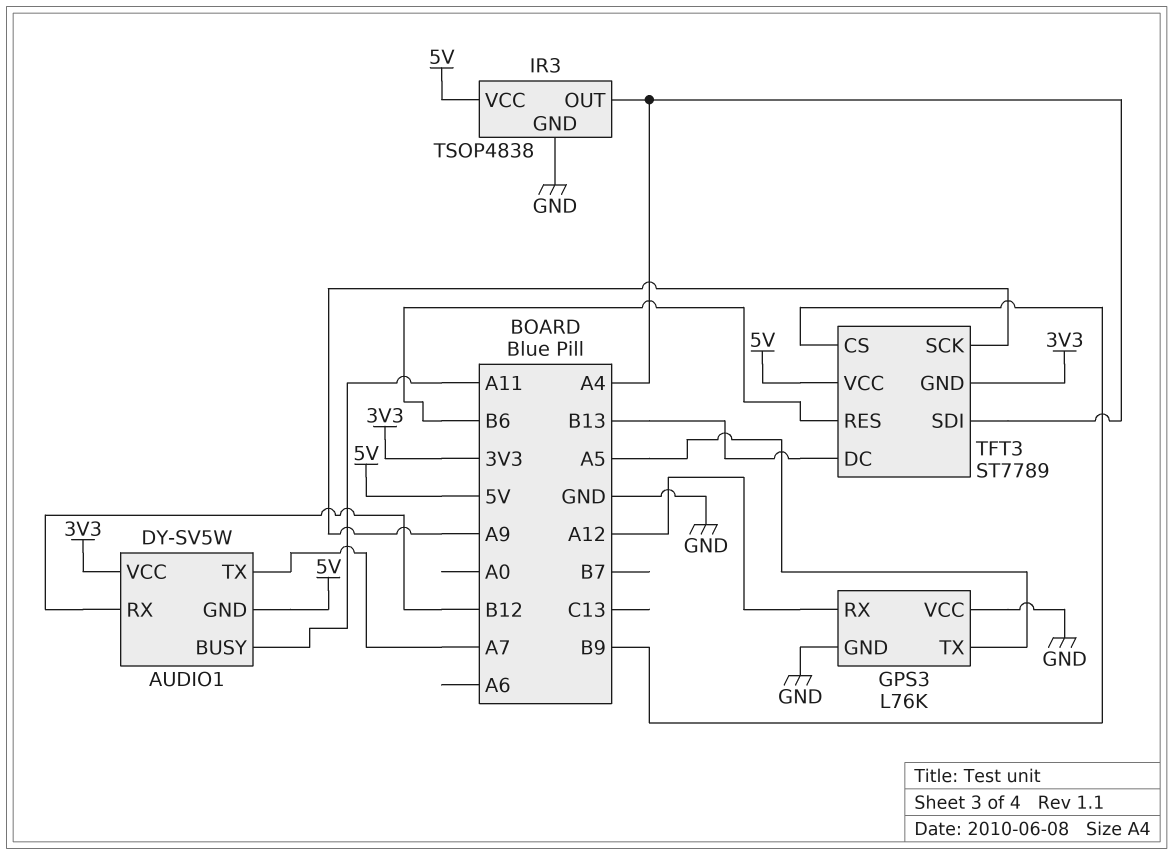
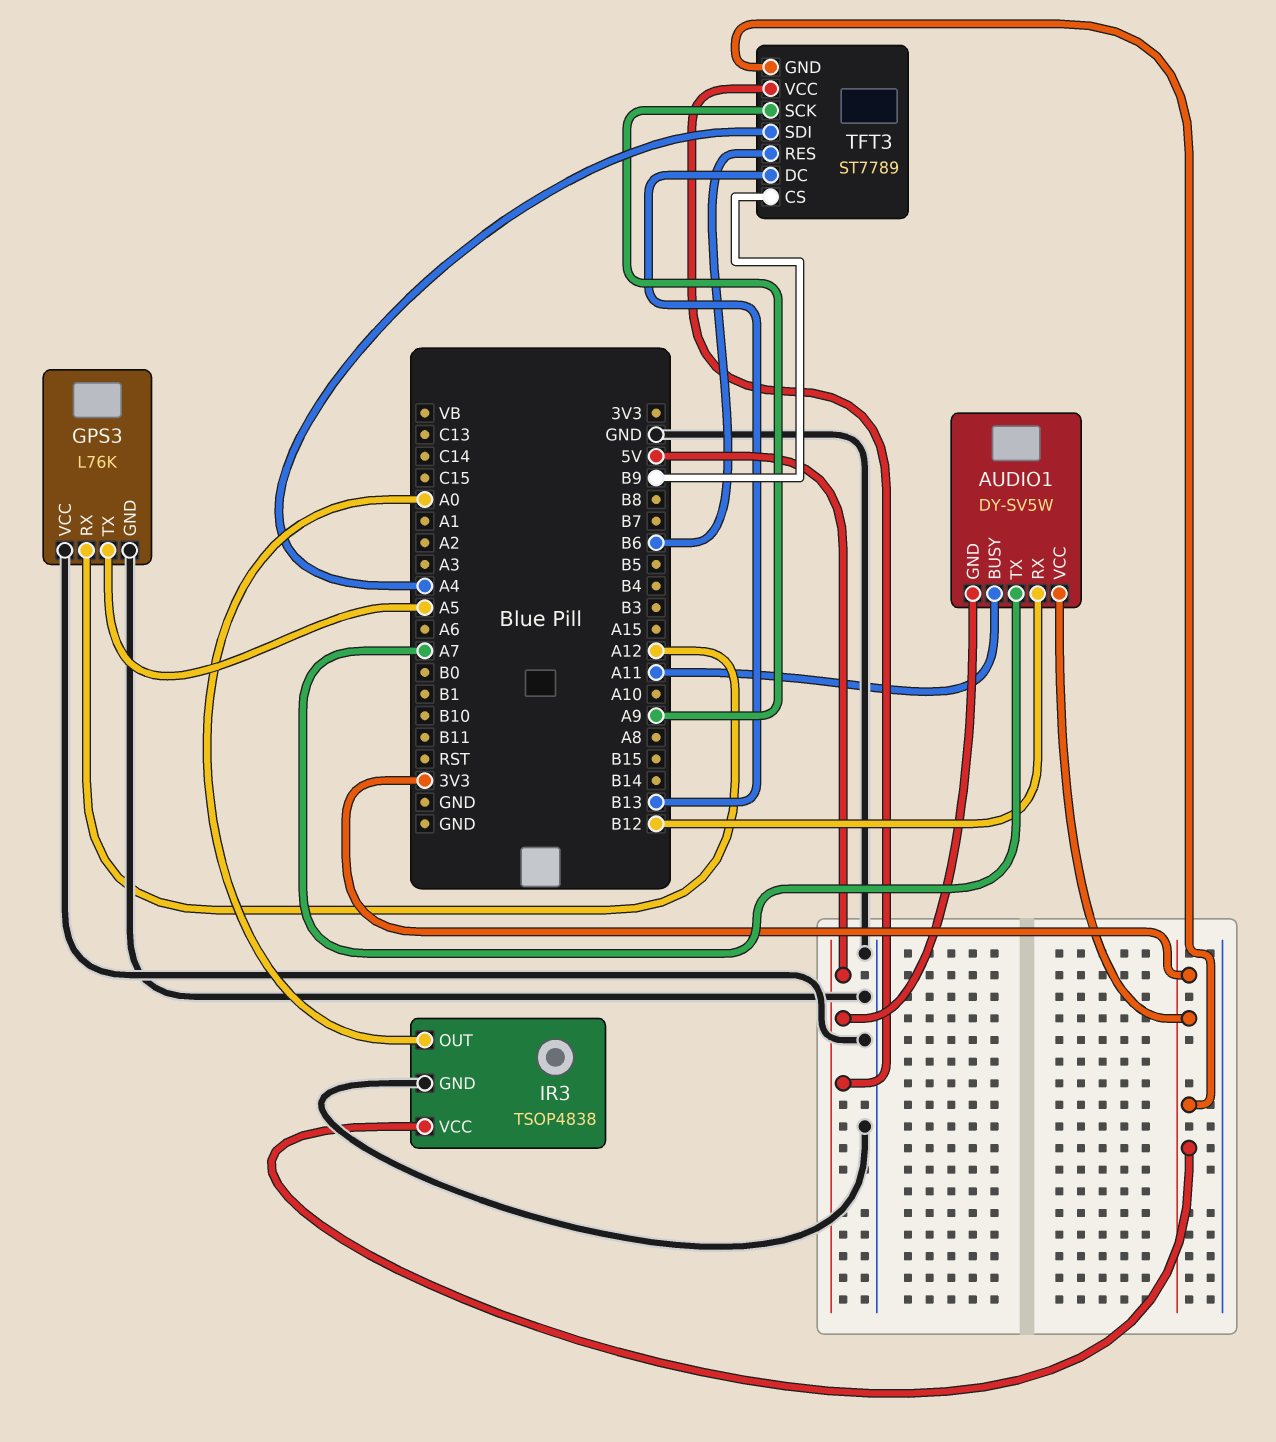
IR3 pin OUT: A4 -> A0
IR3 pin VCC: 5V -> 3V3

